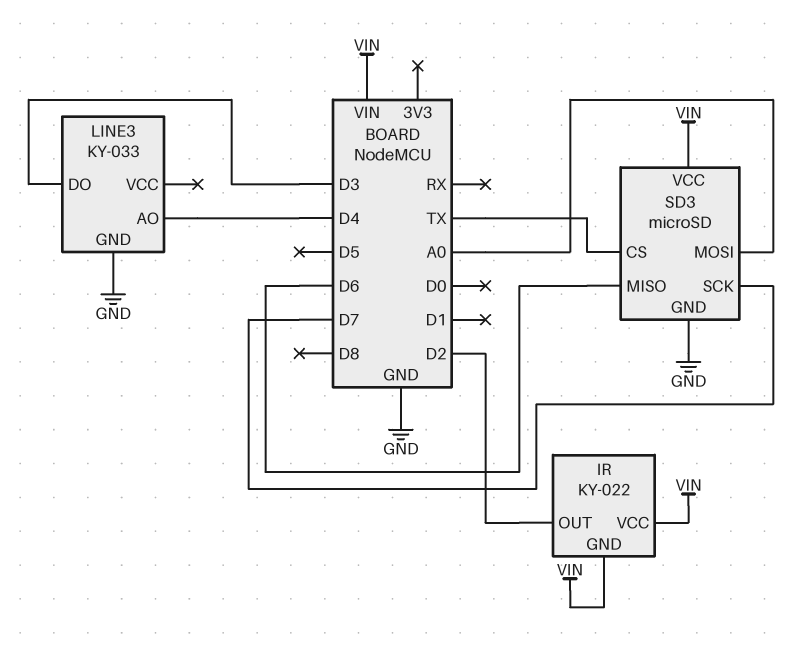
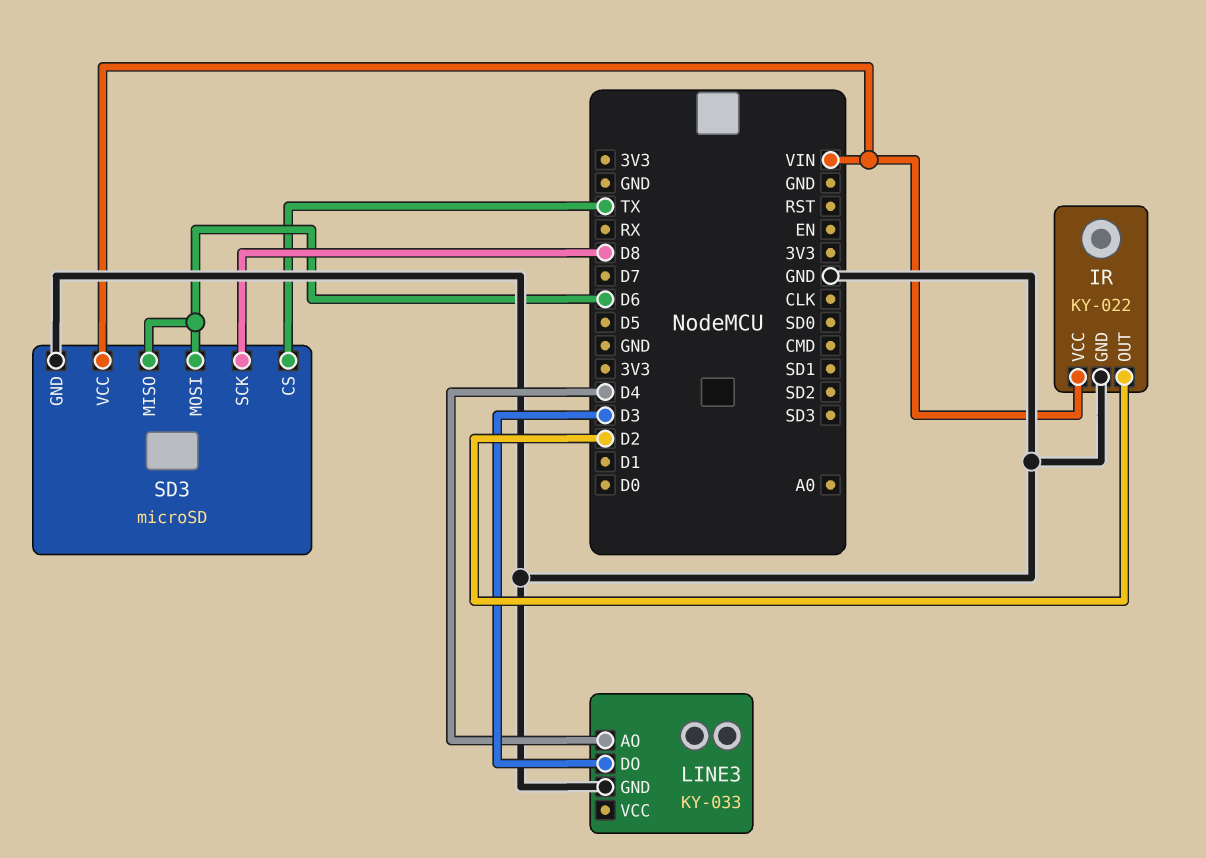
IR pin GND: VIN -> GND
SD3 pin MOSI: A0 -> D6
SD3 pin SCK: D7 -> D8

